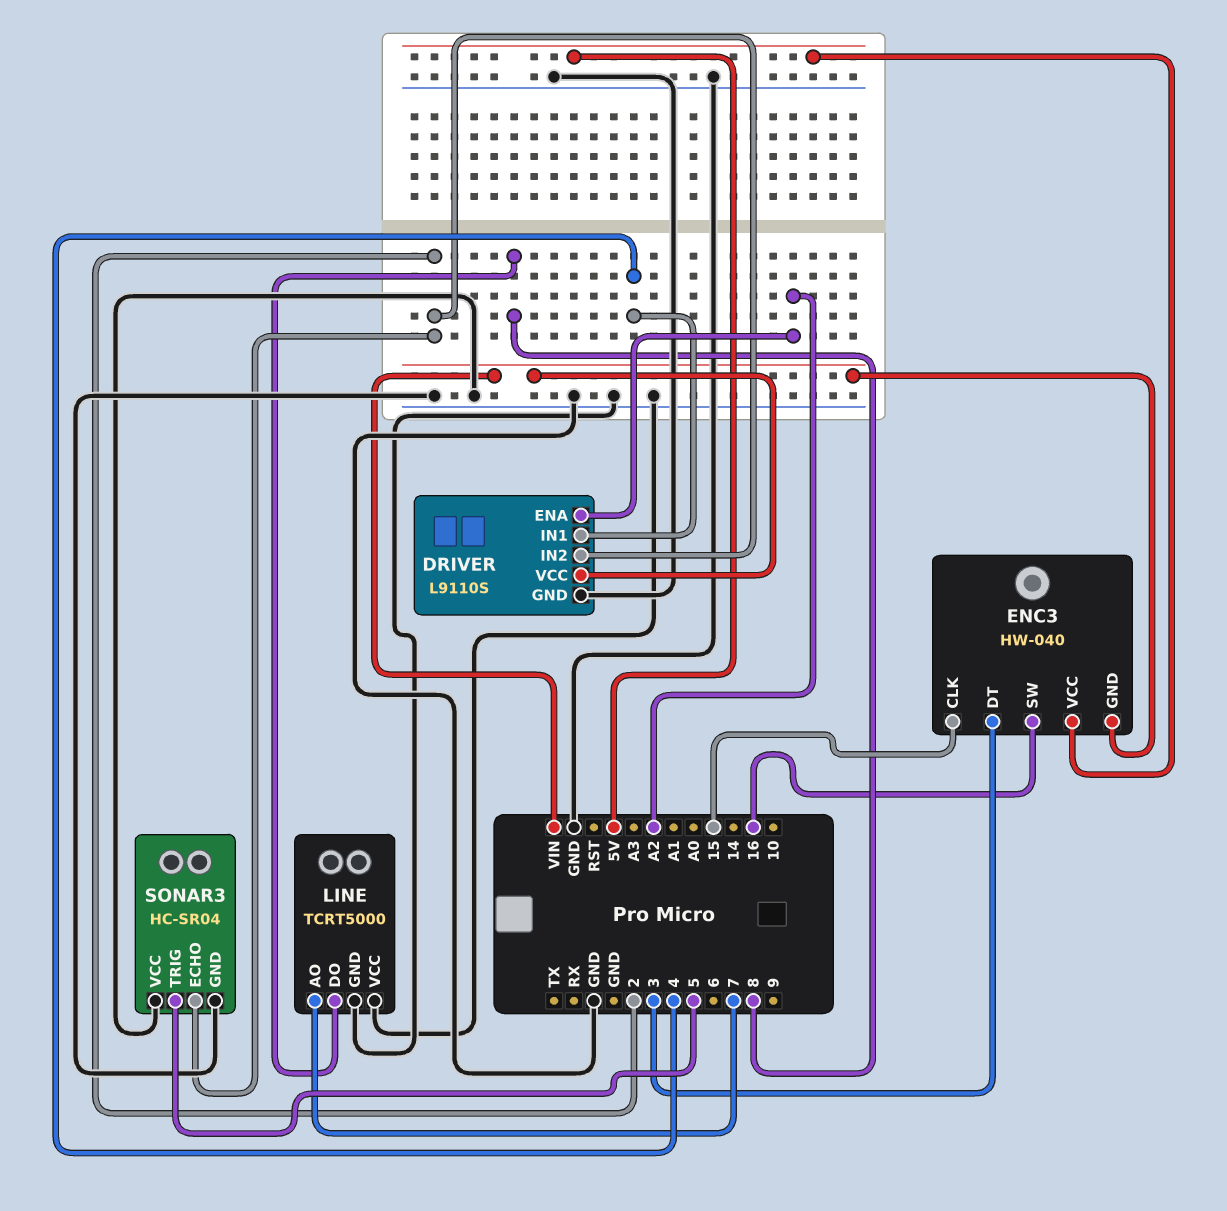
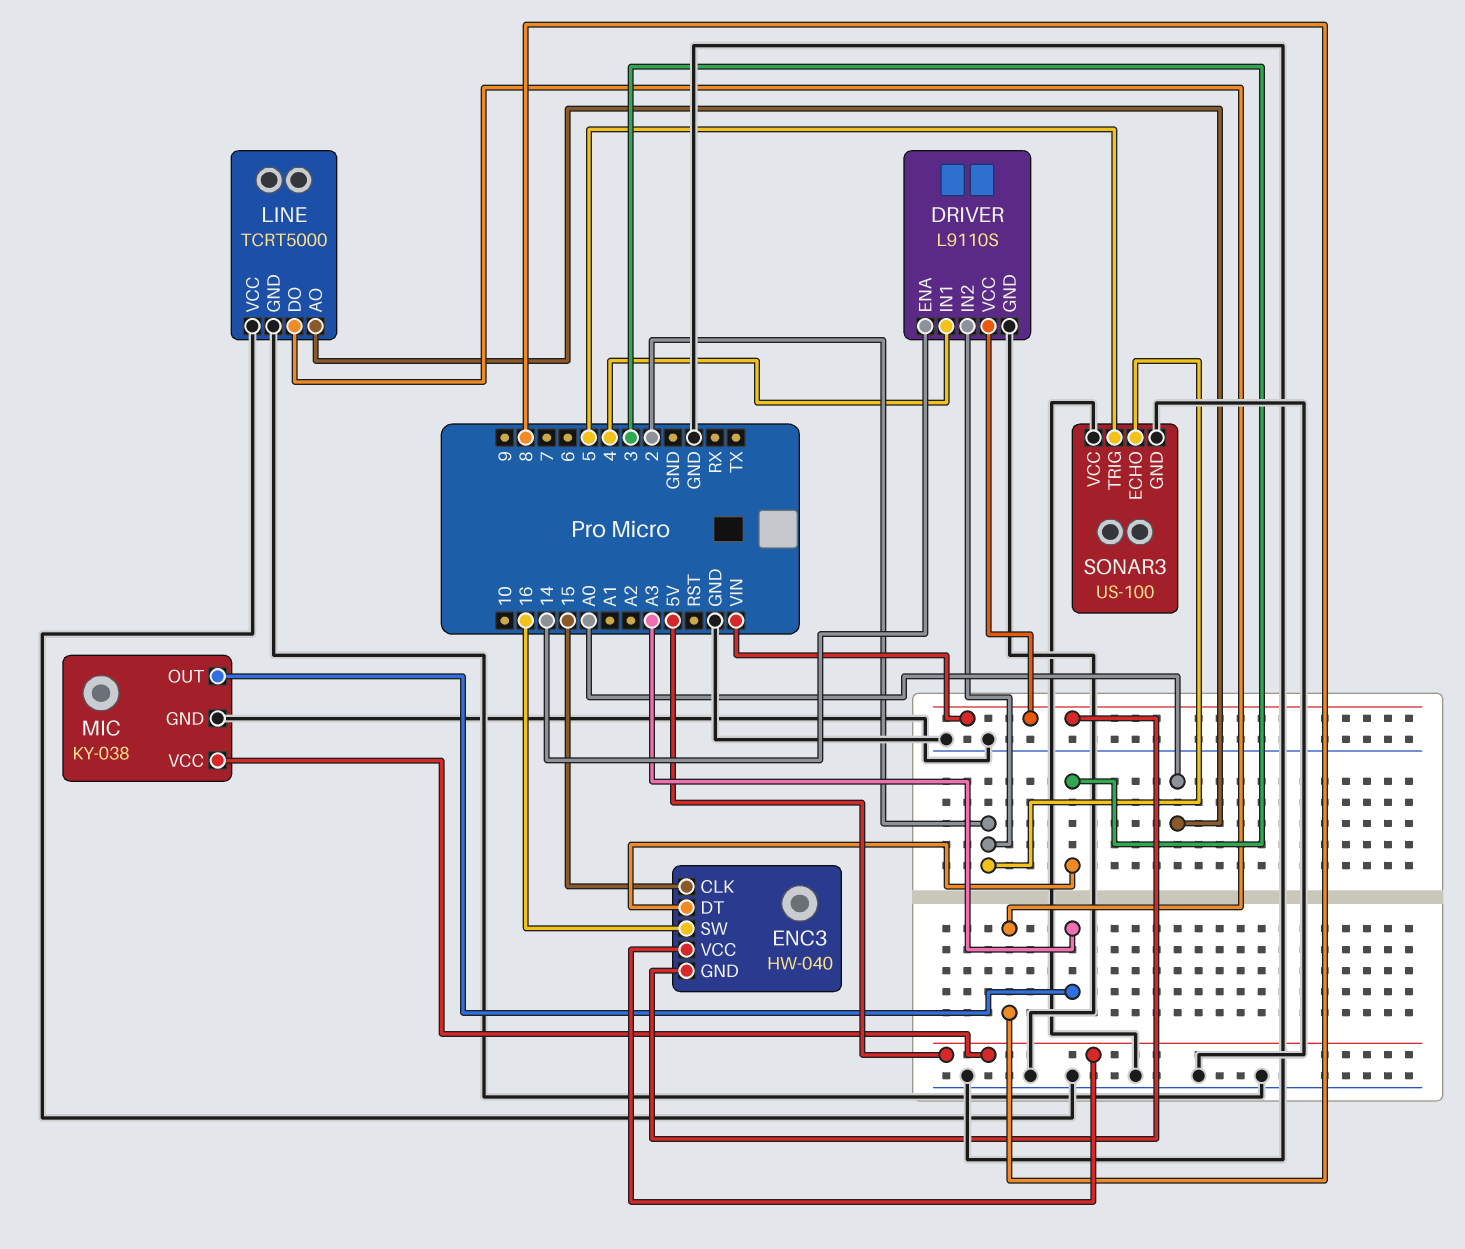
DRIVER pin ENA: A2 -> 14
LINE pin AO: 7 -> A0
MIC: none -> KY-038
MIC pin GND: none -> GND
MIC pin OUT: none -> A3
MIC pin VCC: none -> 5V
SONAR3: HC-SR04 -> US-100

